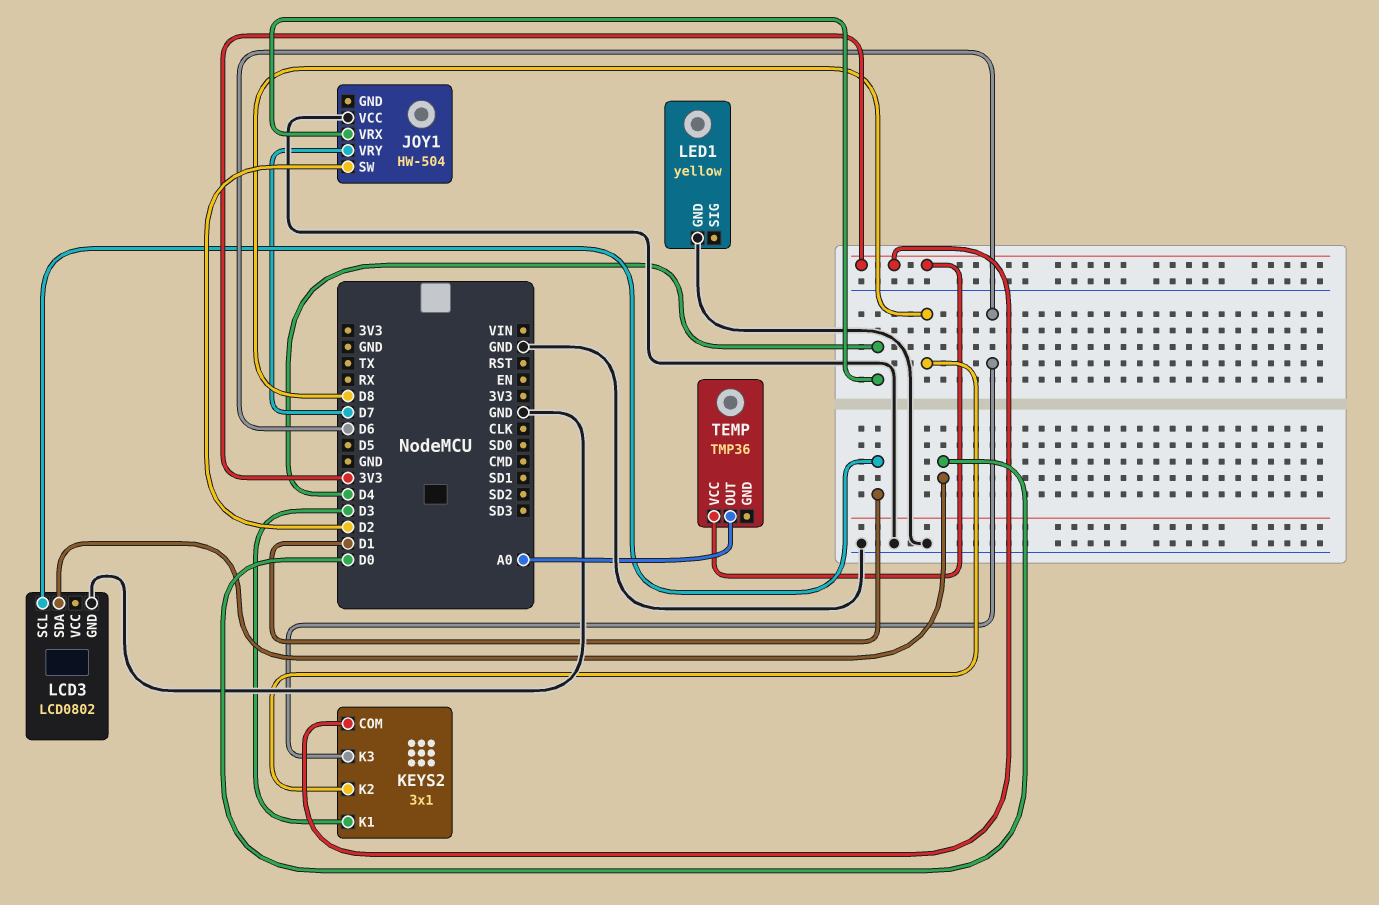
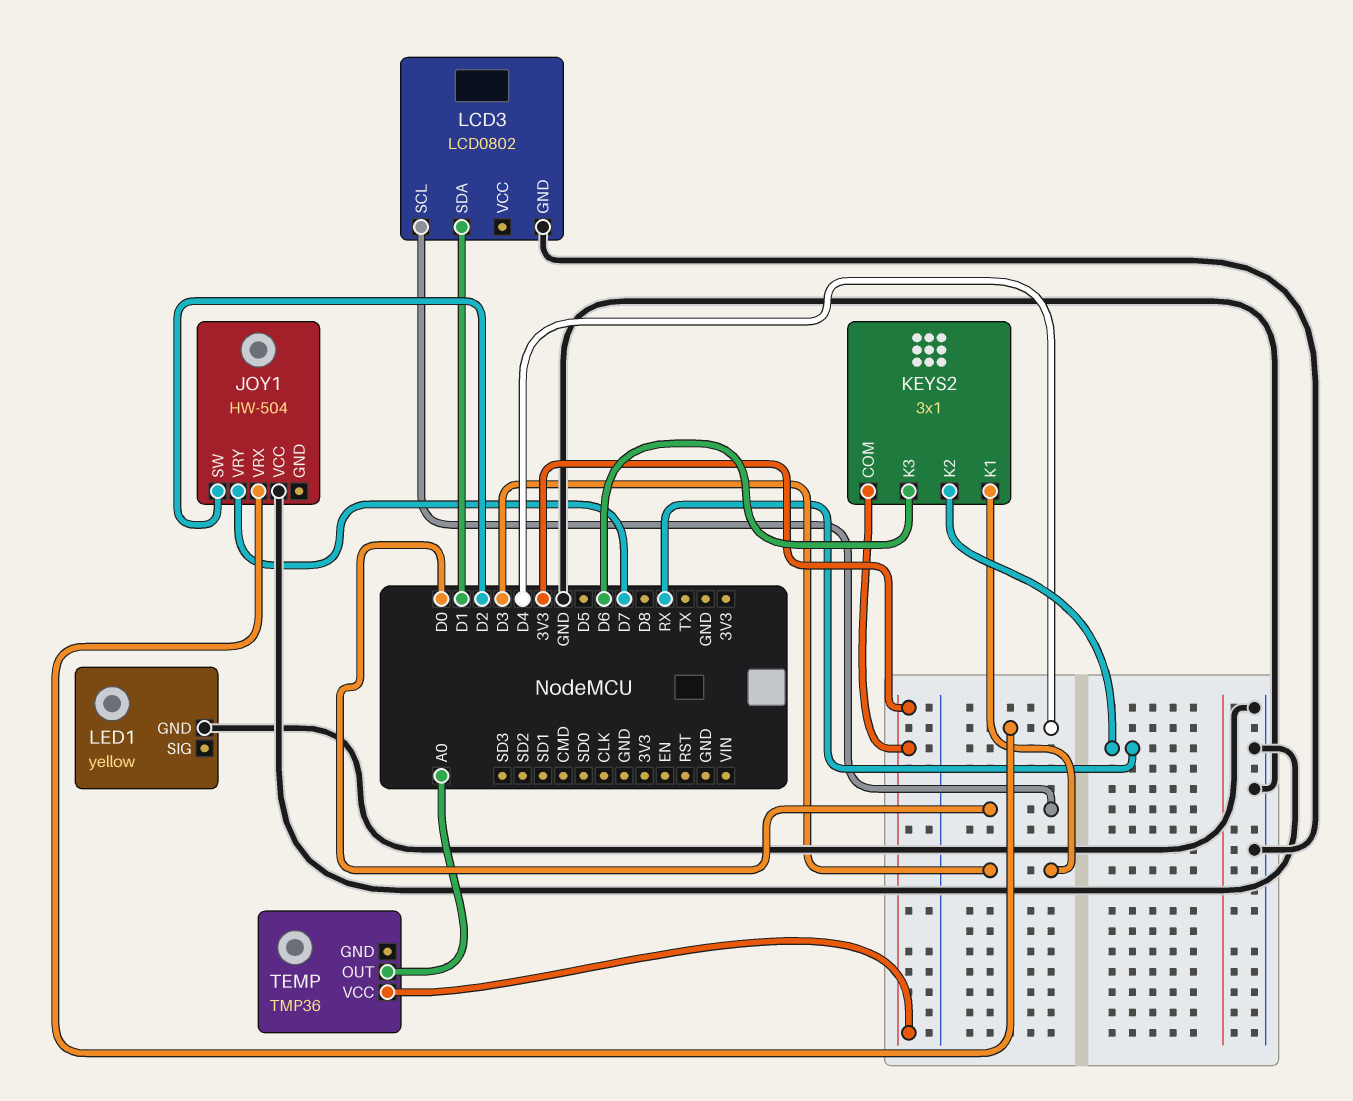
KEYS2 pin K2: D8 -> RX
LCD3 pin SCL: D1 -> D0
LCD3 pin SDA: D0 -> D1

